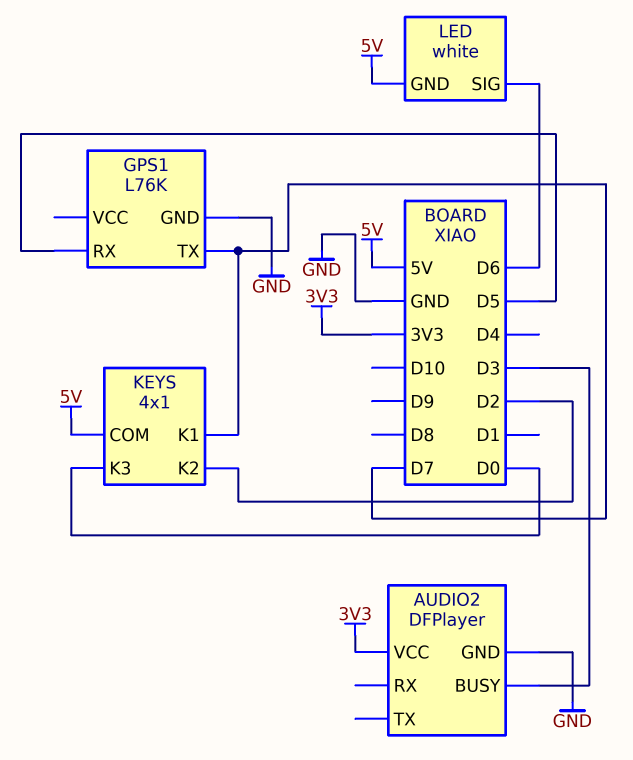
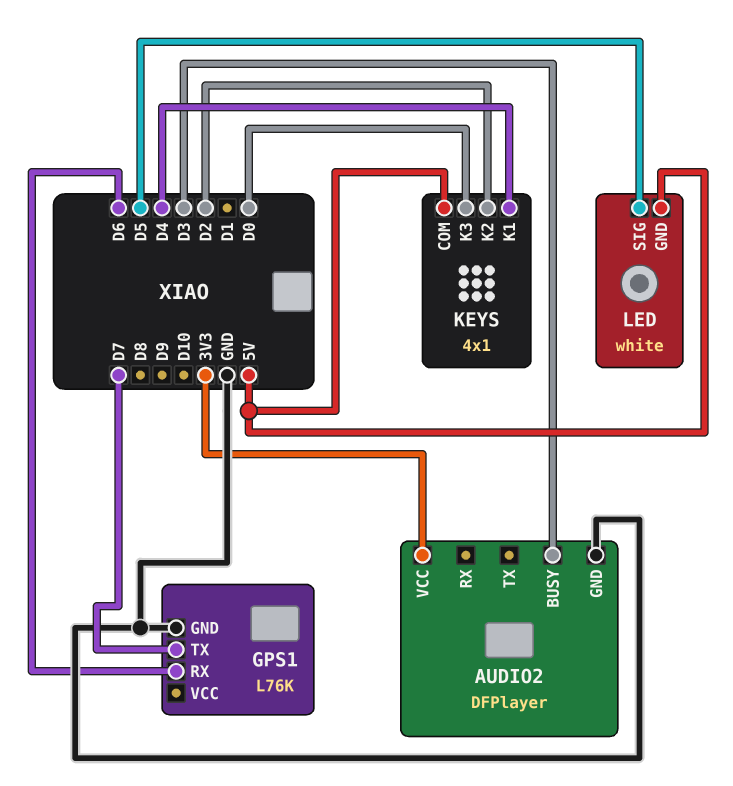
GPS1 pin RX: D5 -> D6
KEYS pin K1: D7 -> D4
LED pin SIG: D6 -> D5

